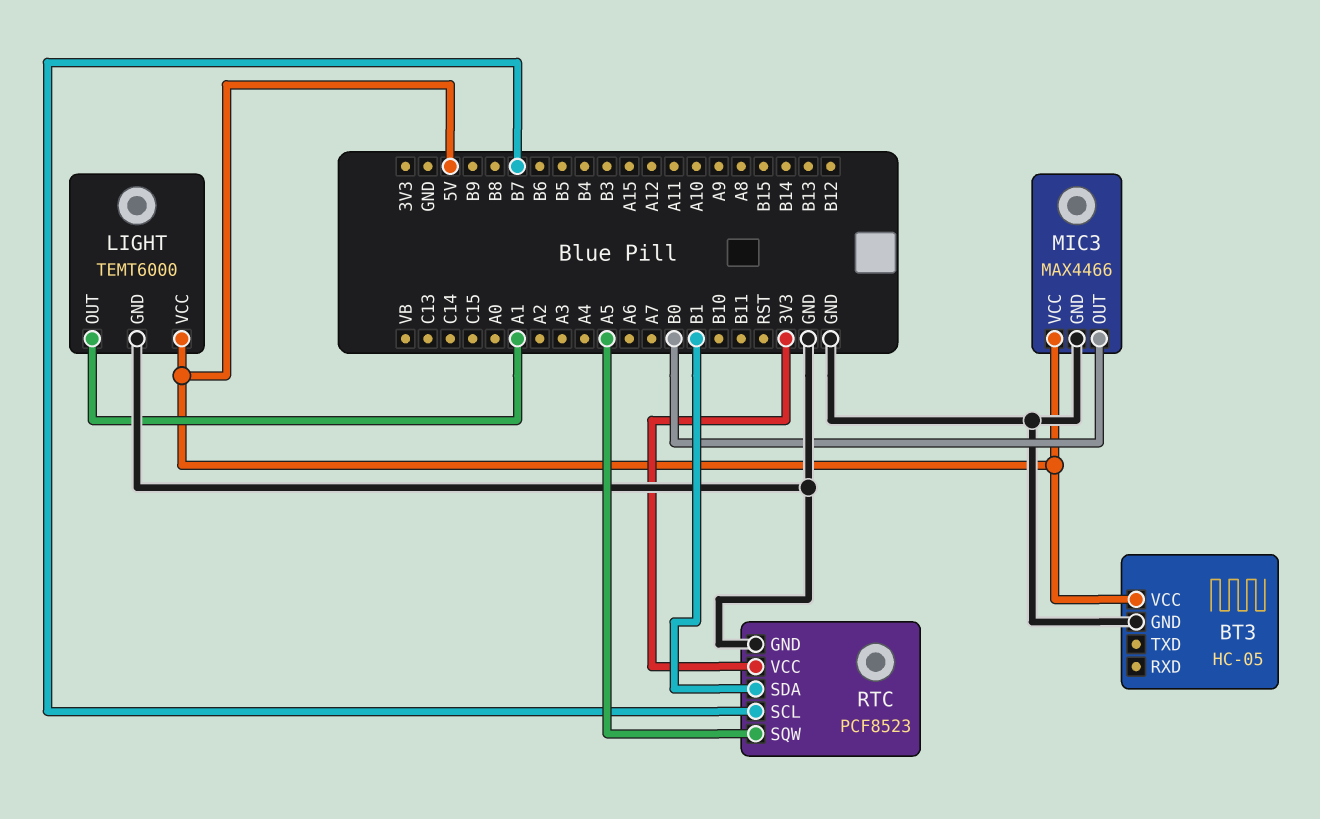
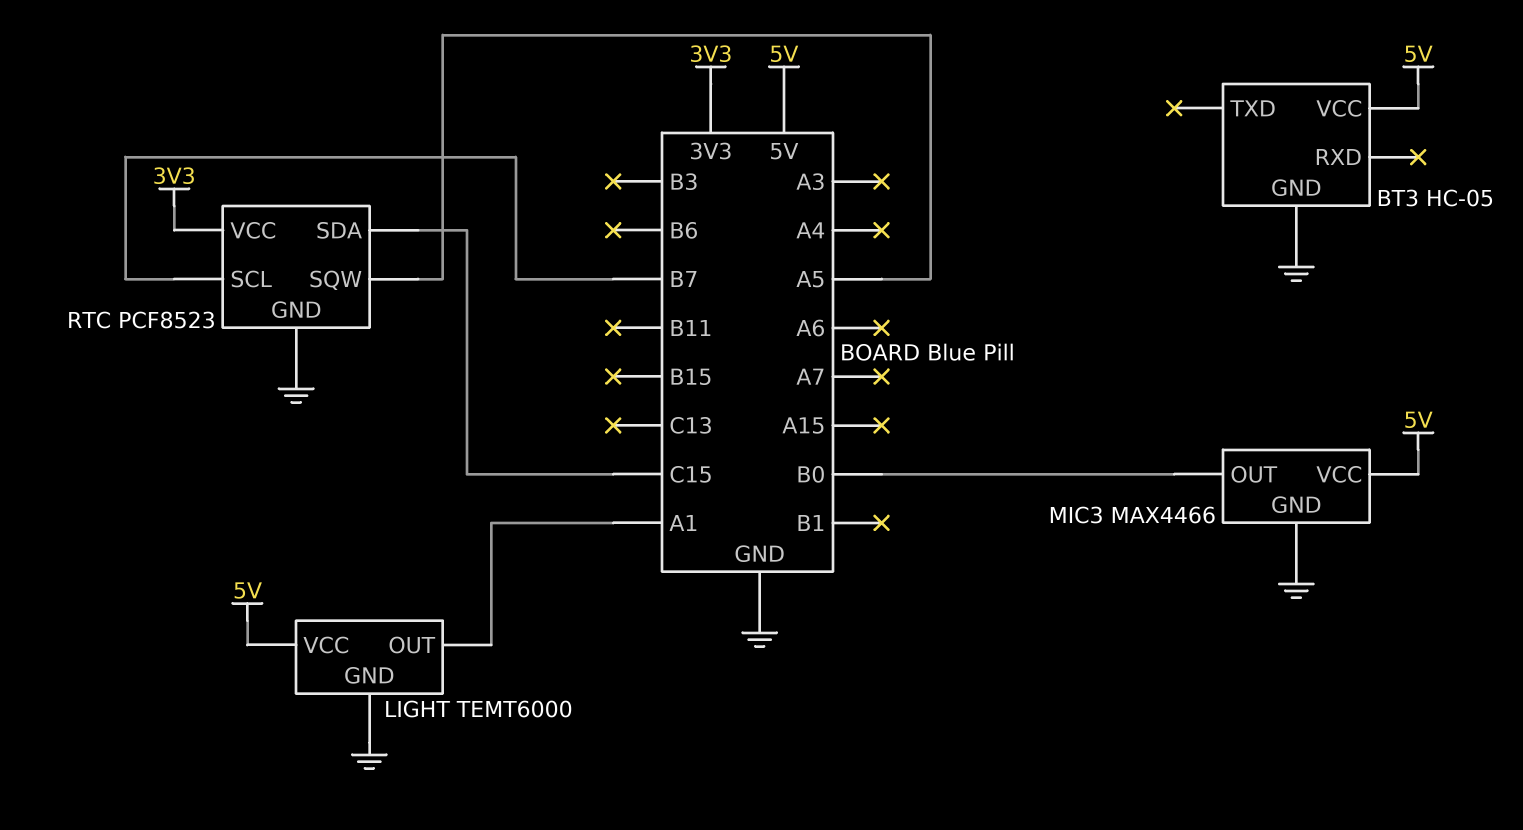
RTC pin SDA: B1 -> C15

